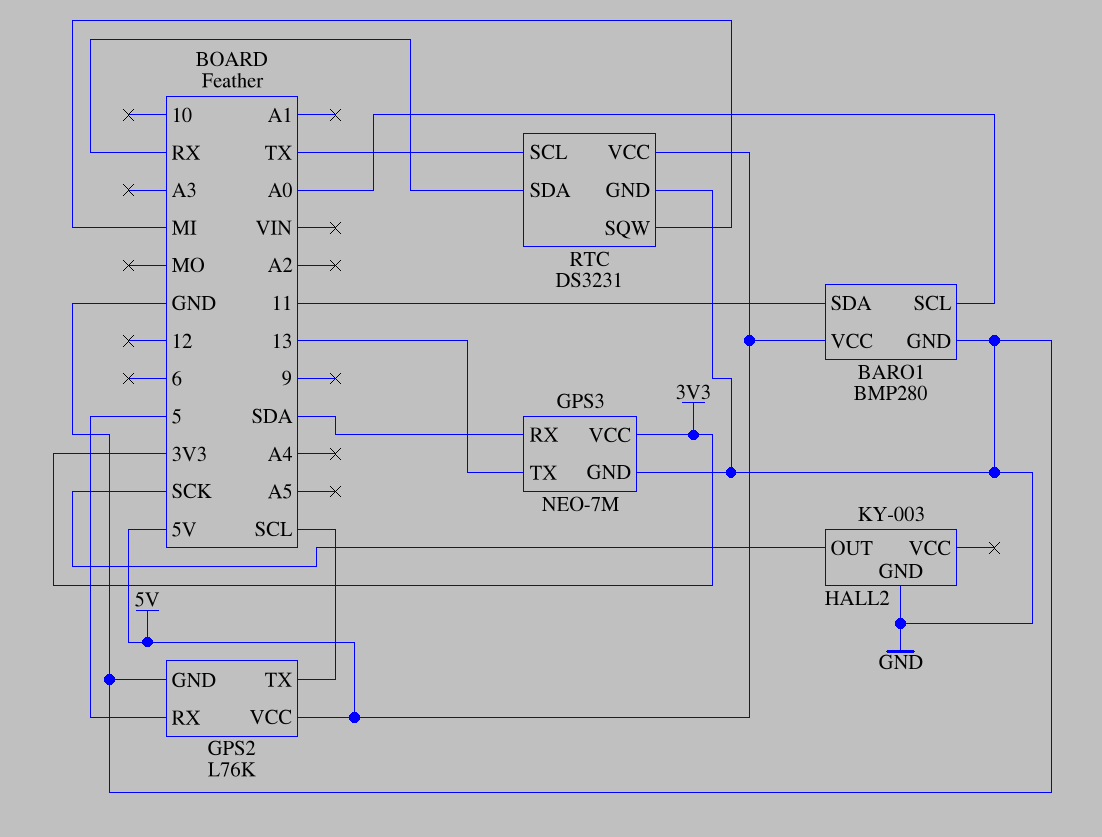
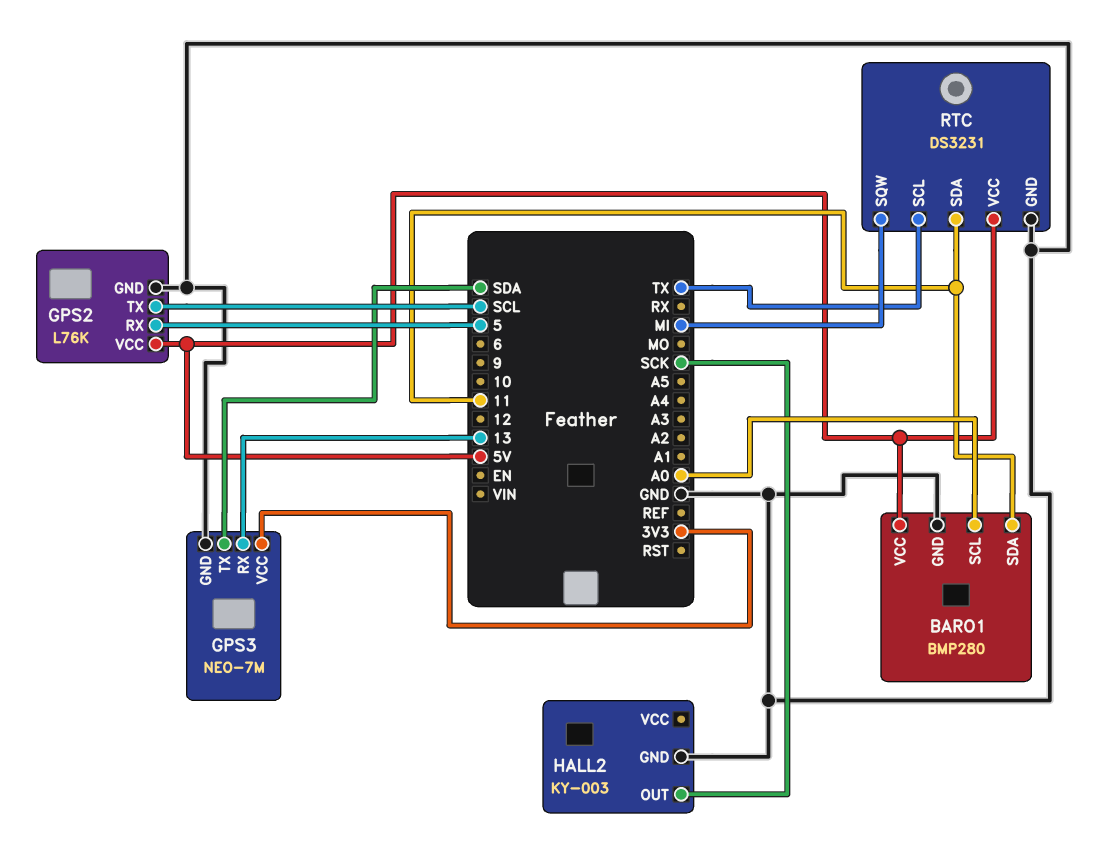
GPS3 pin RX: SDA -> 13
GPS3 pin TX: 13 -> SDA
RTC pin SDA: RX -> 11

